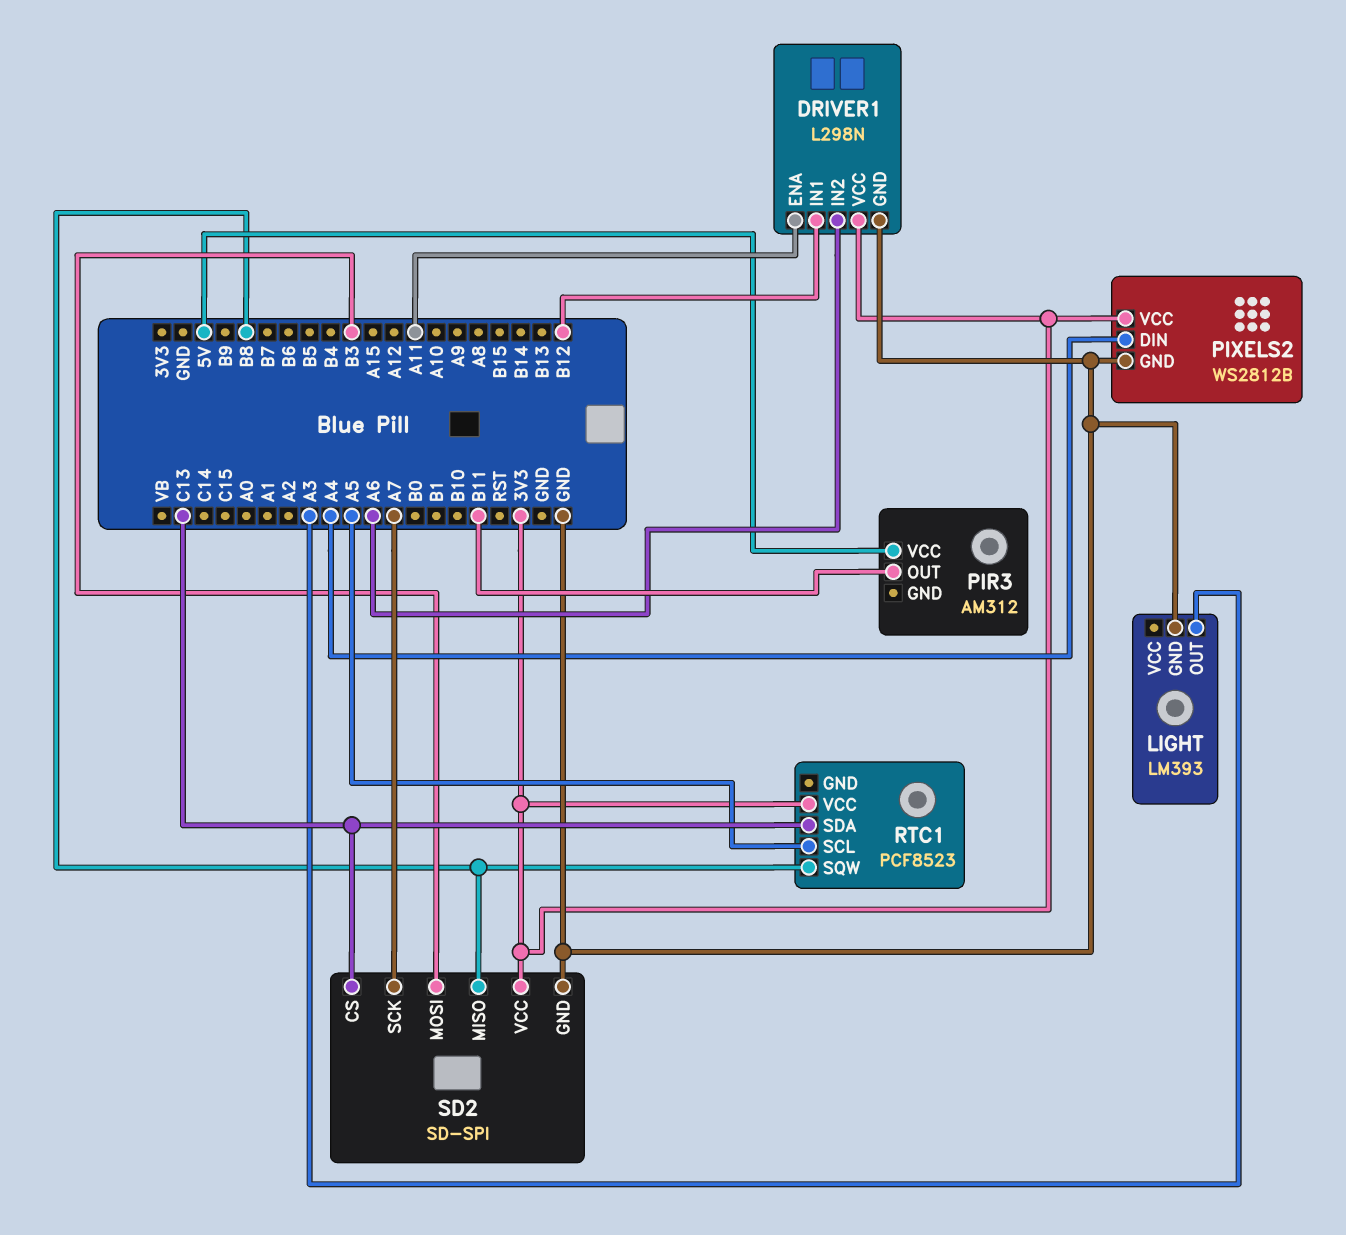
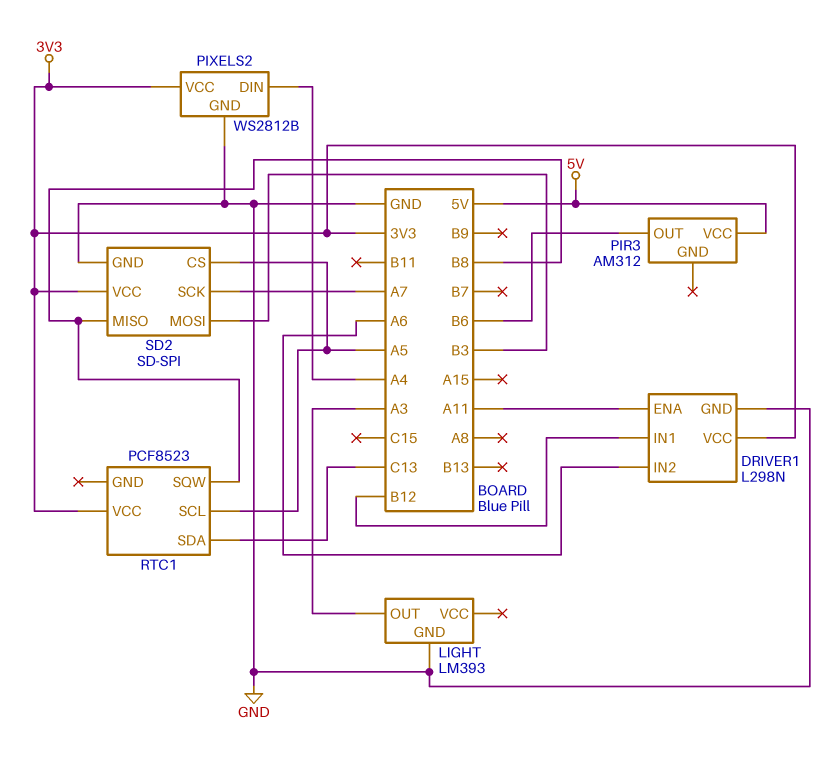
PIR3 pin OUT: B11 -> B6
SD2 pin CS: C13 -> A5

